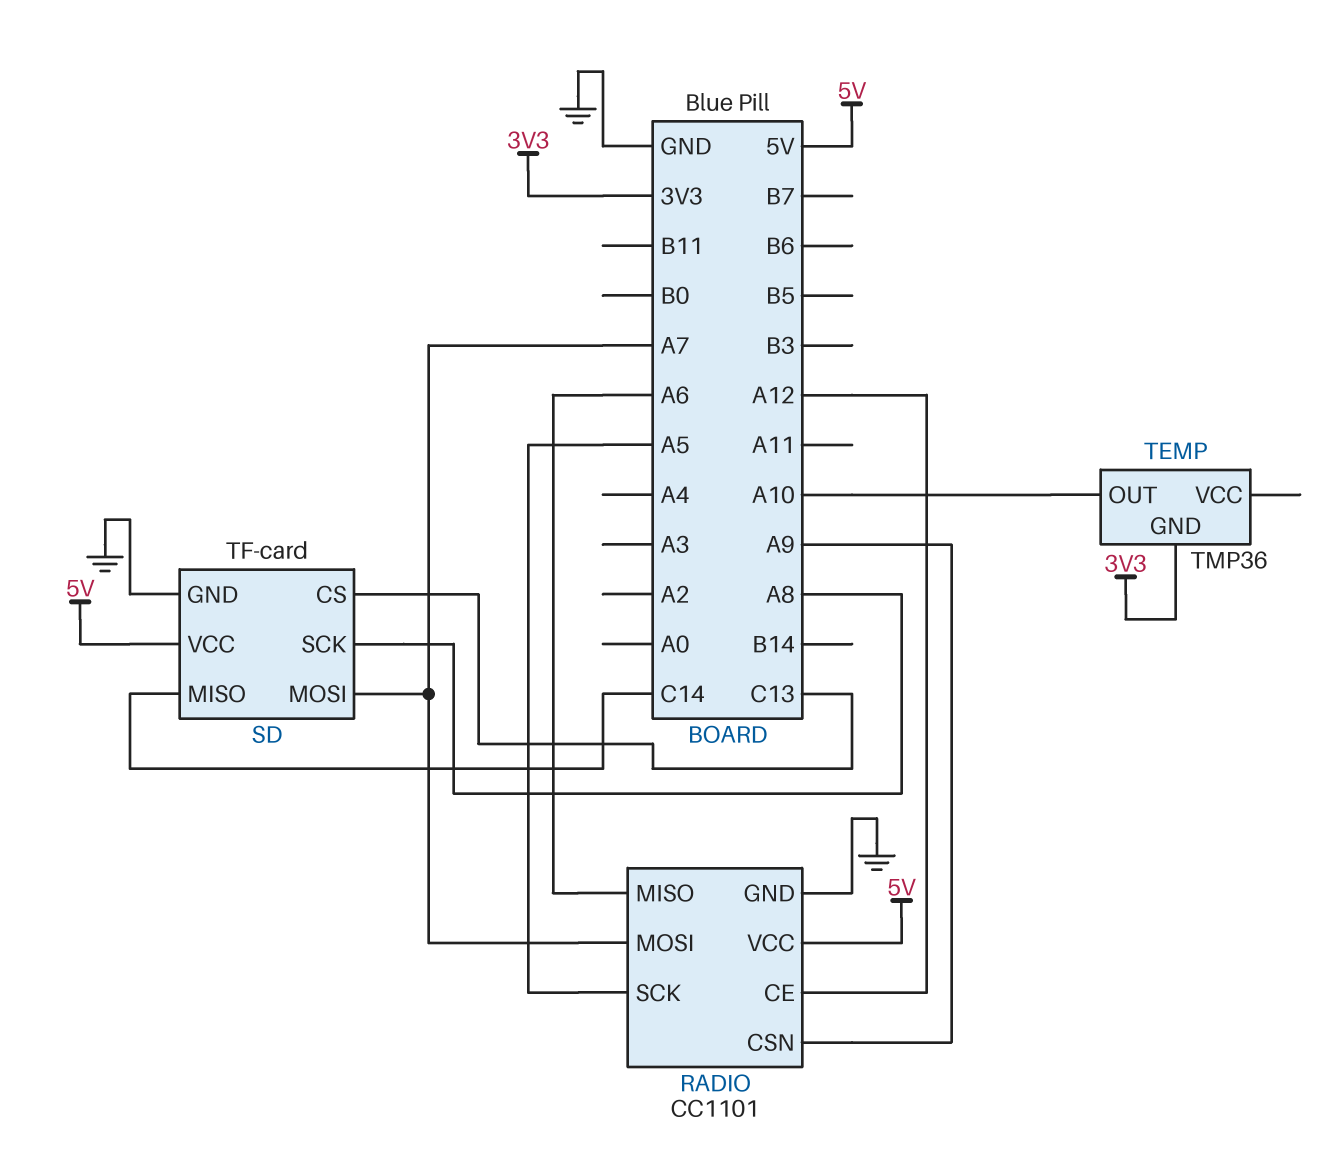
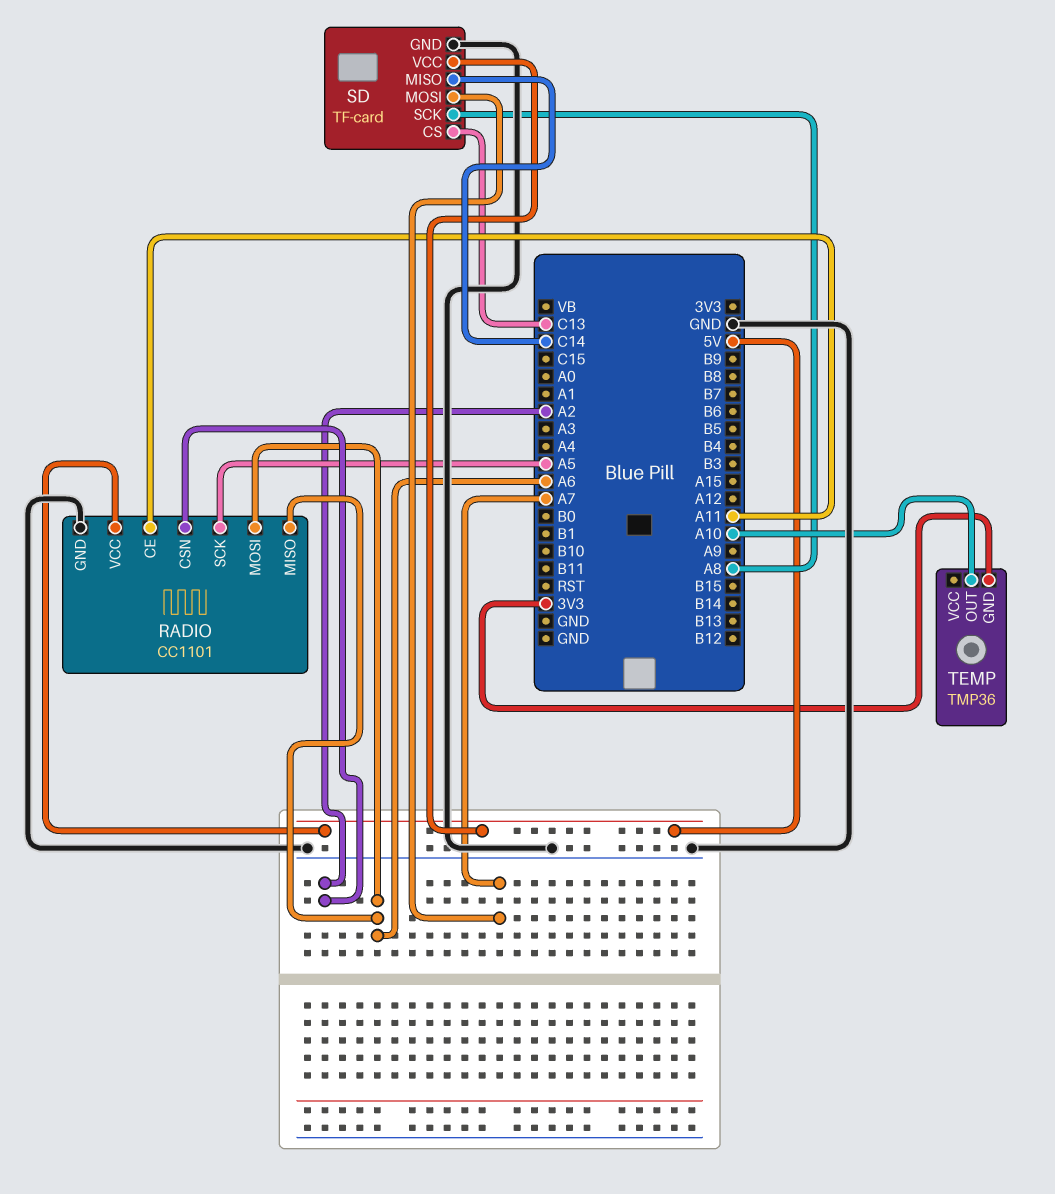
RADIO pin CE: A12 -> A11
RADIO pin CSN: A9 -> A2
RADIO pin MOSI: A7 -> A6

